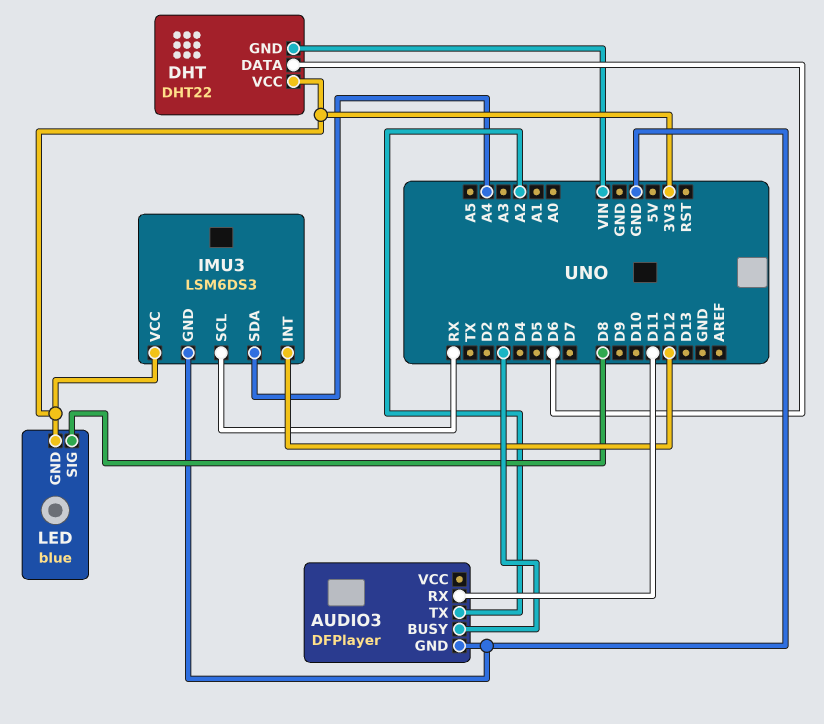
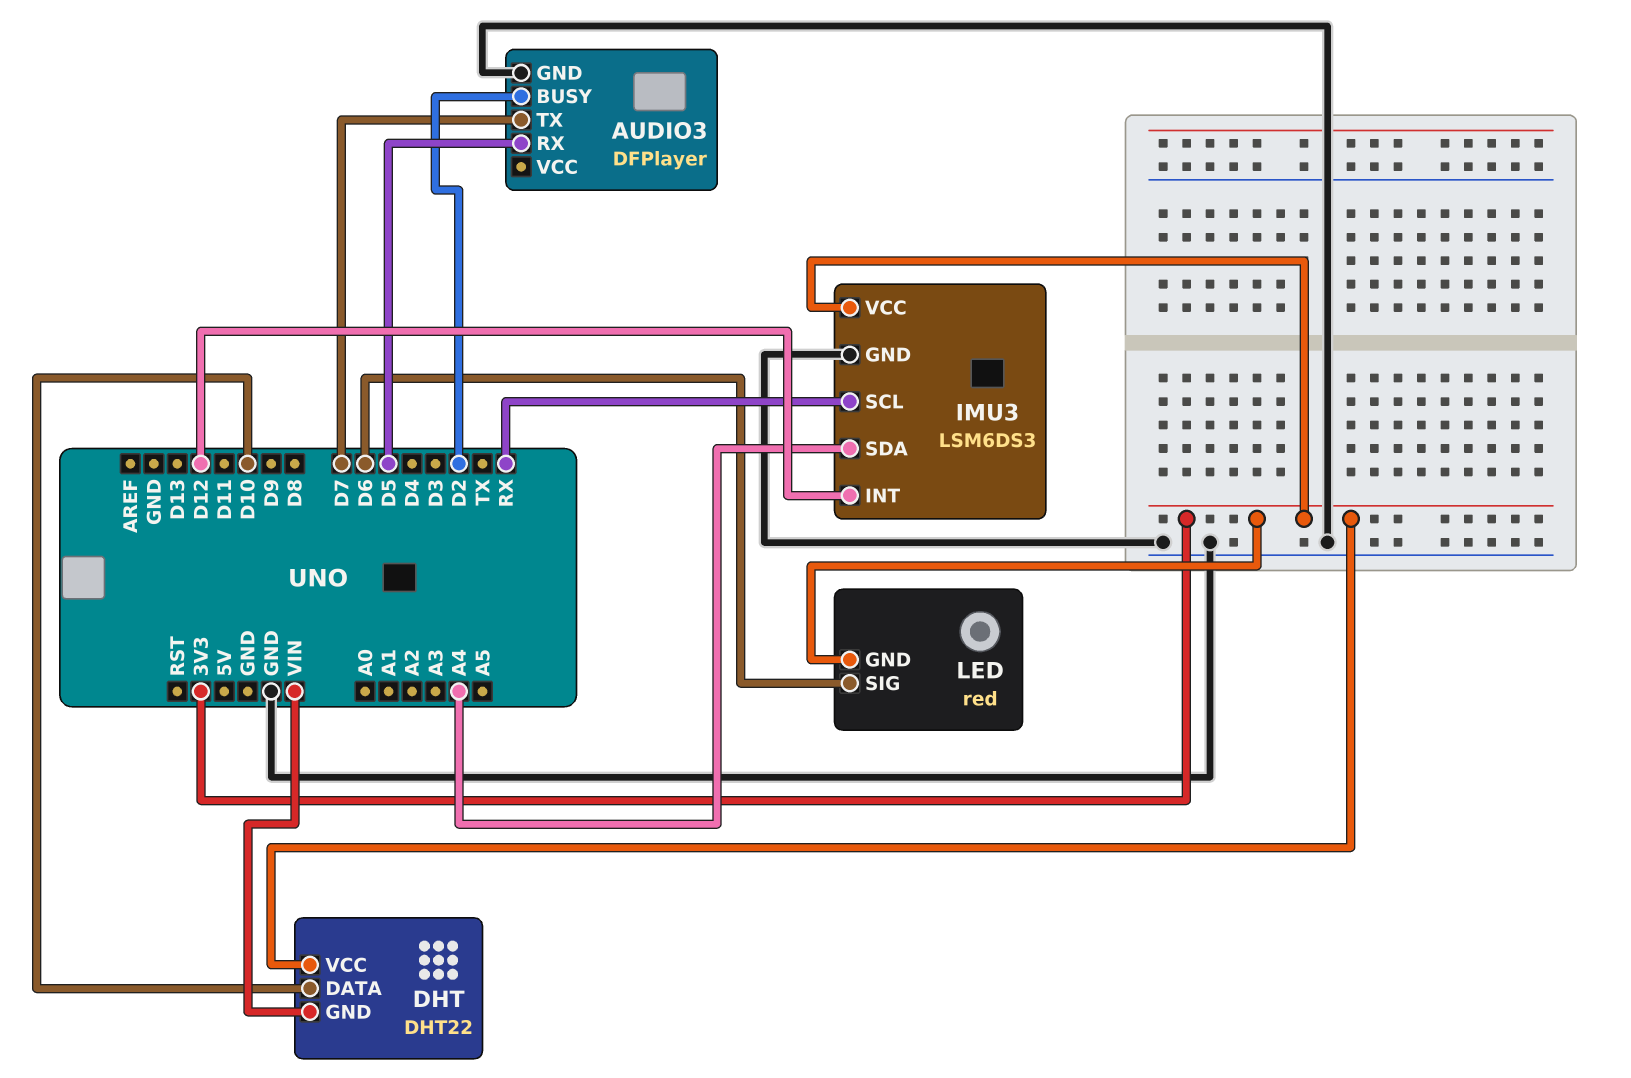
AUDIO3 pin BUSY: D3 -> D2
AUDIO3 pin RX: D11 -> D5
AUDIO3 pin TX: A2 -> D7
DHT pin DATA: D6 -> D10
LED: blue -> red
LED pin SIG: D8 -> D6

